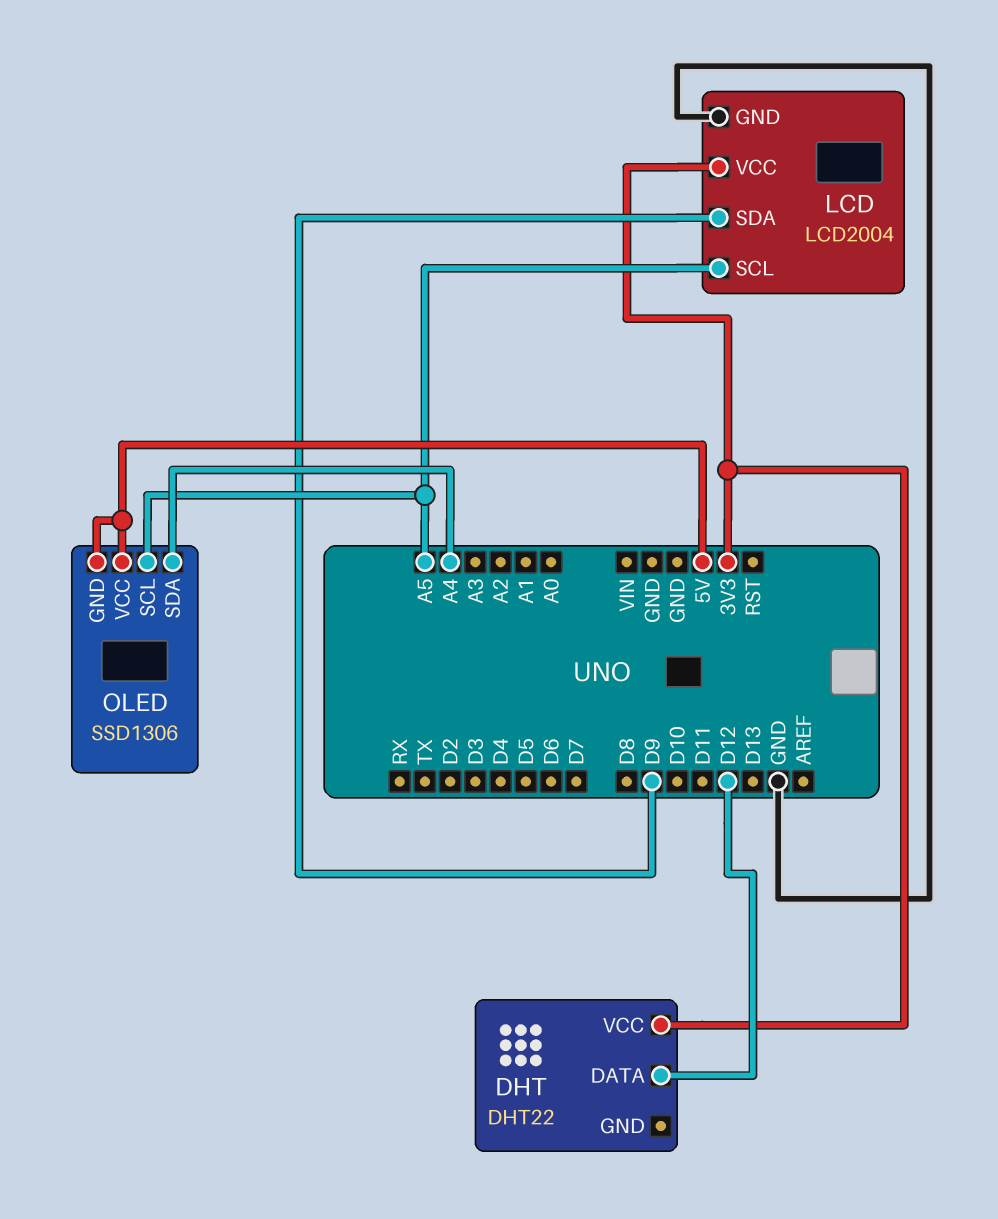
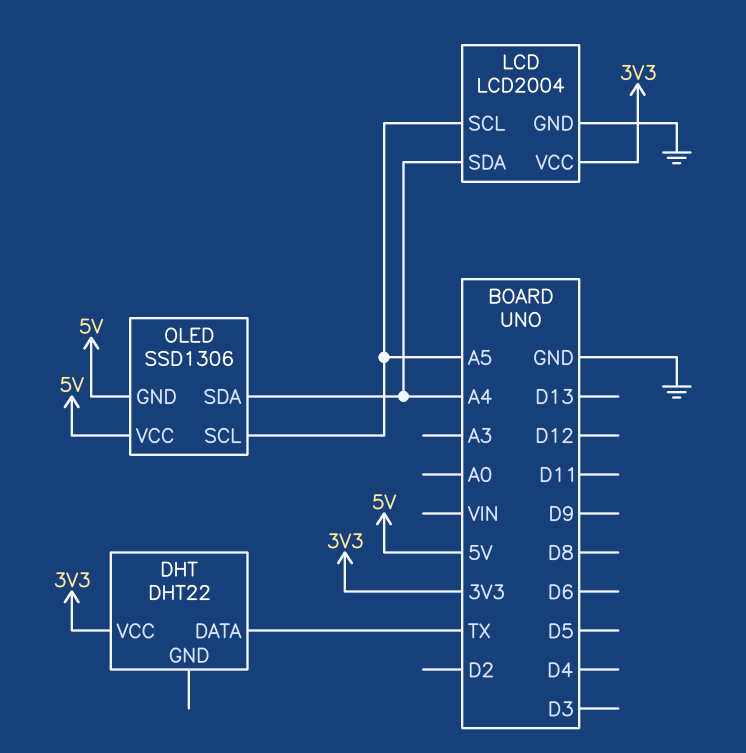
DHT pin DATA: D12 -> TX
LCD pin SDA: D9 -> A4

